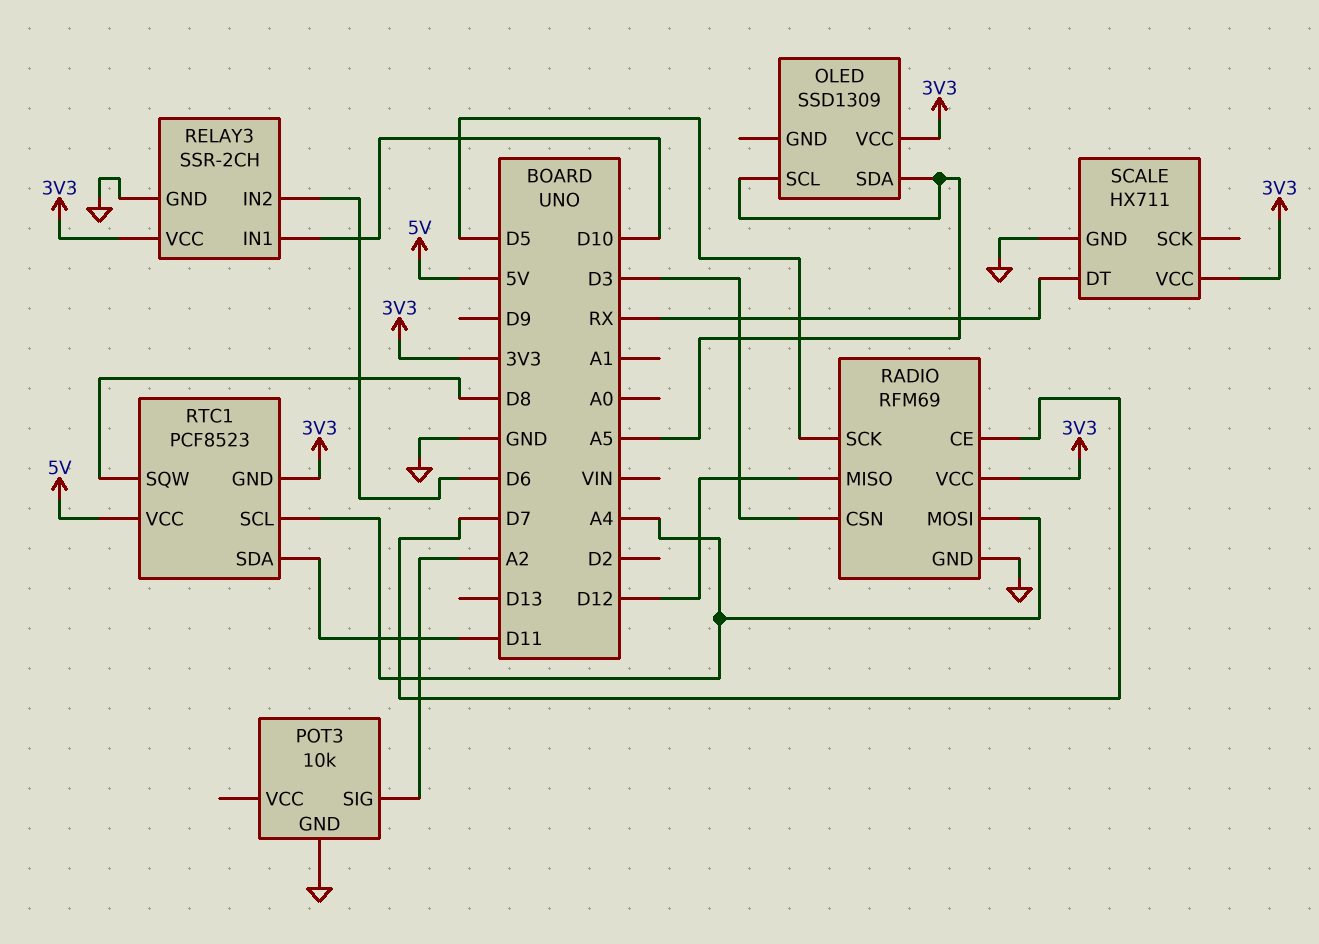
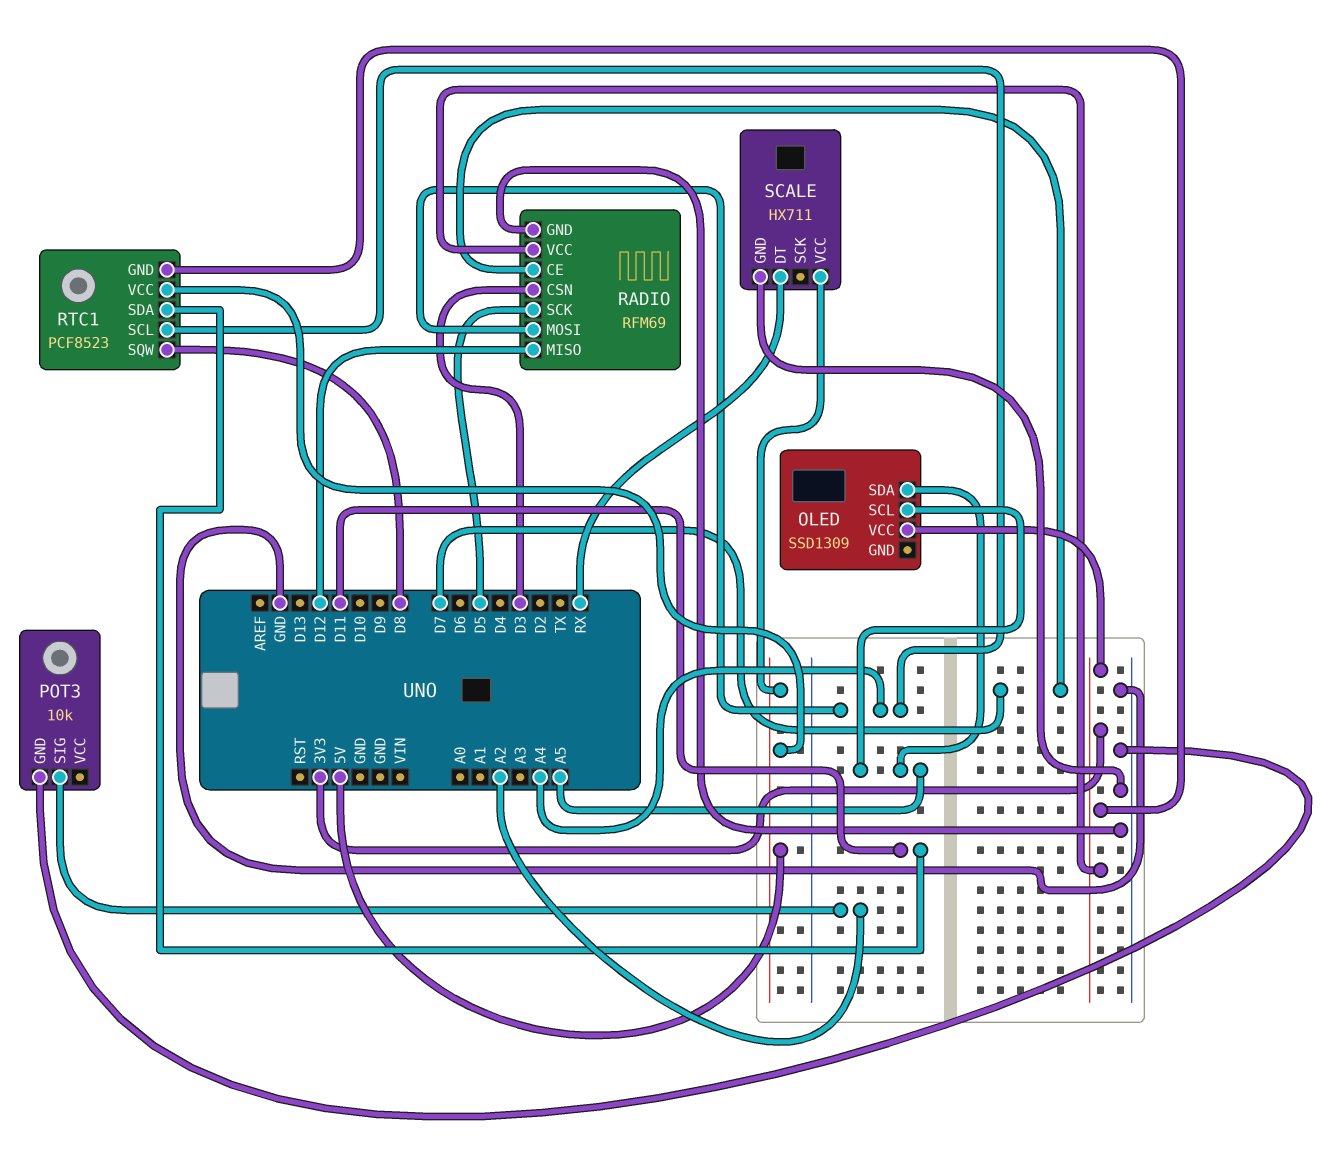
RELAY3: SSR-2CH -> none
RELAY3 pin GND: GND -> none
RELAY3 pin IN1: D10 -> none
RELAY3 pin IN2: D6 -> none
RELAY3 pin VCC: 3V3 -> none
SCALE pin VCC: 3V3 -> 5V

